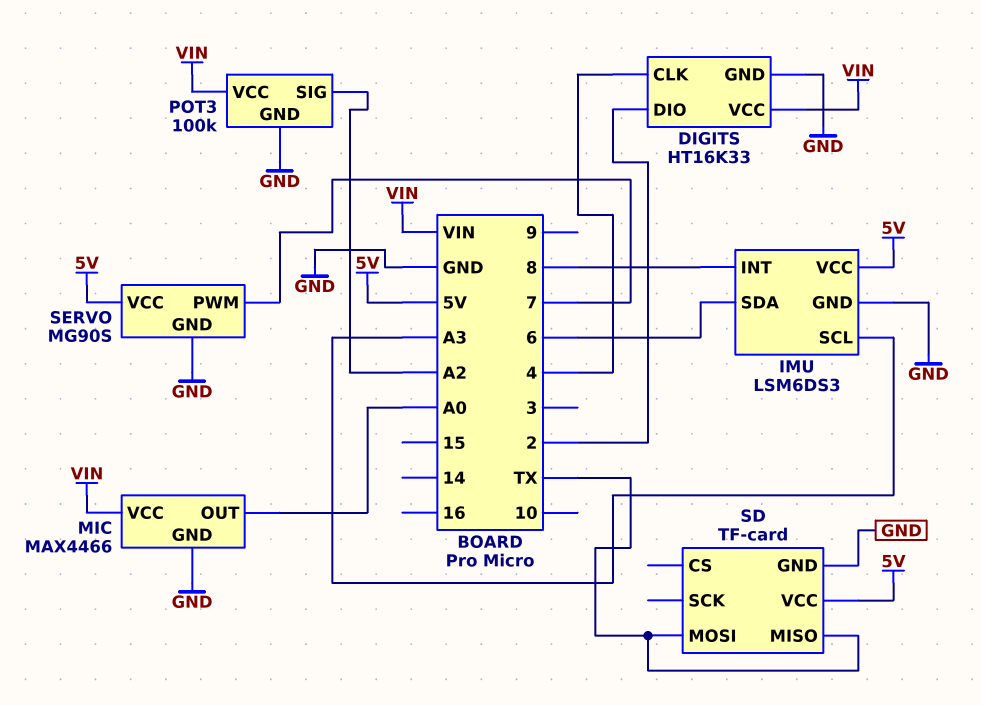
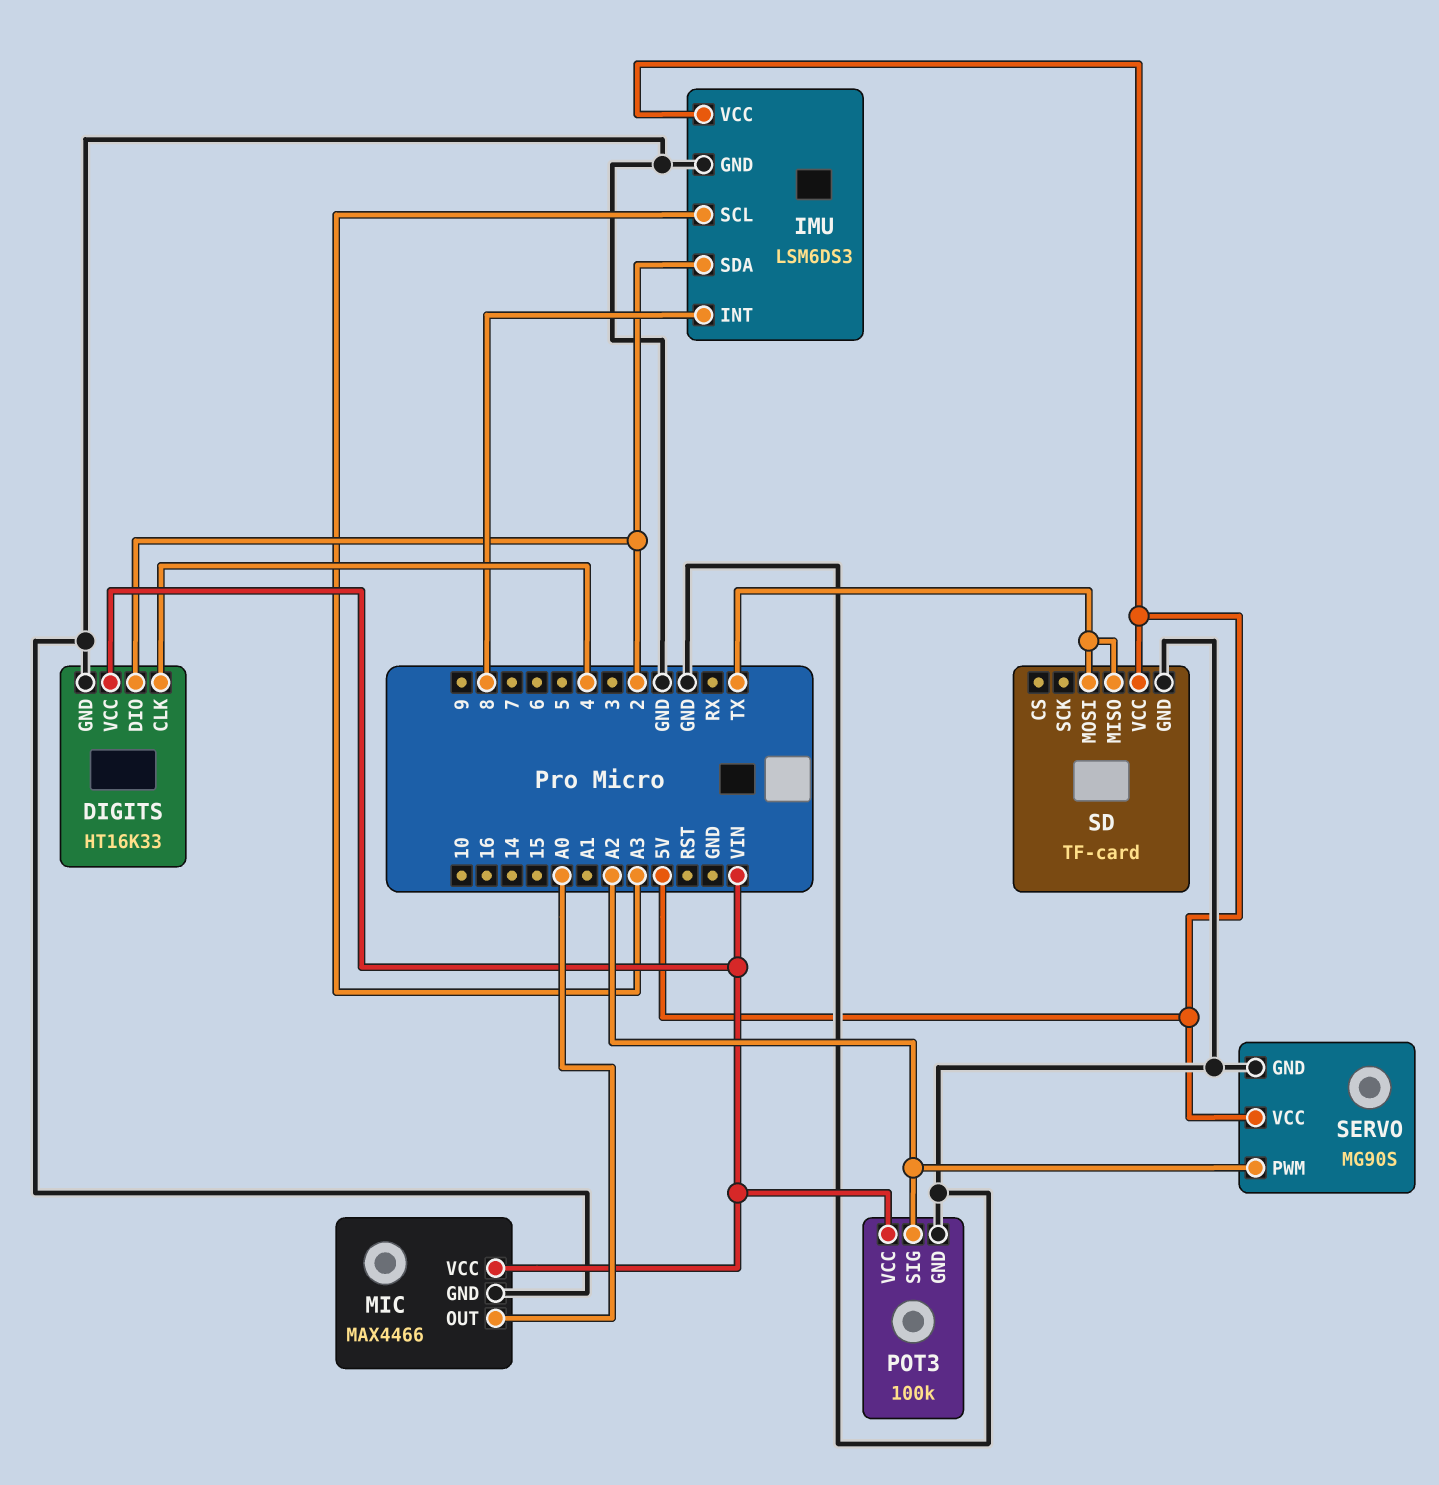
IMU pin SDA: 6 -> 2
SERVO pin PWM: 7 -> A2

